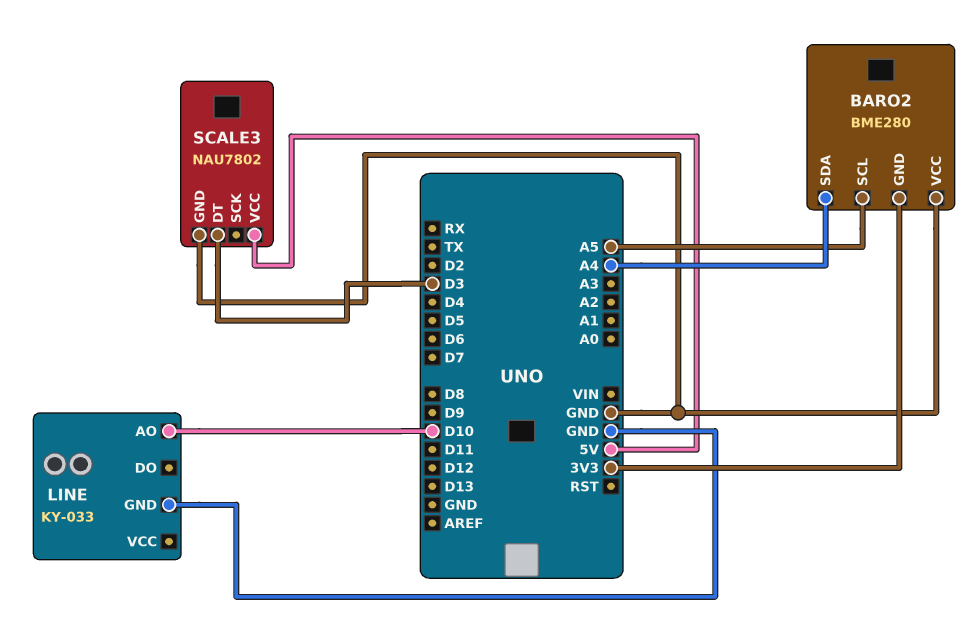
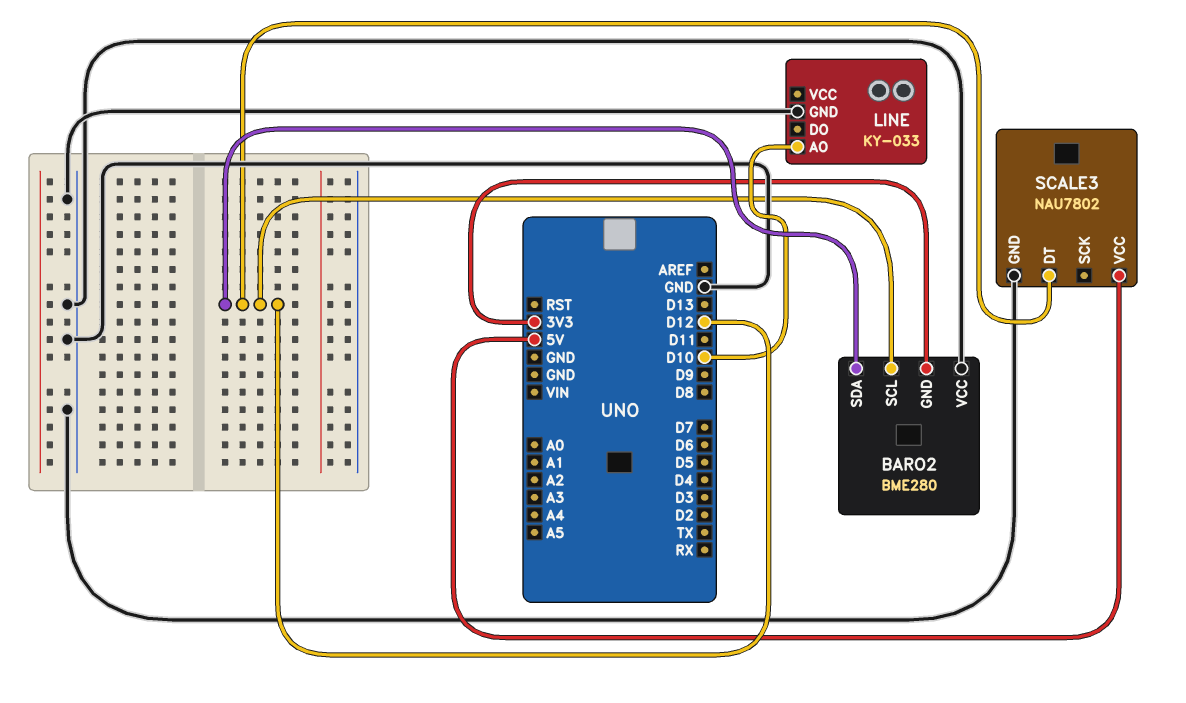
BARO2 pin SCL: A5 -> D12
BARO2 pin SDA: A4 -> D12
SCALE3 pin DT: D3 -> D12

